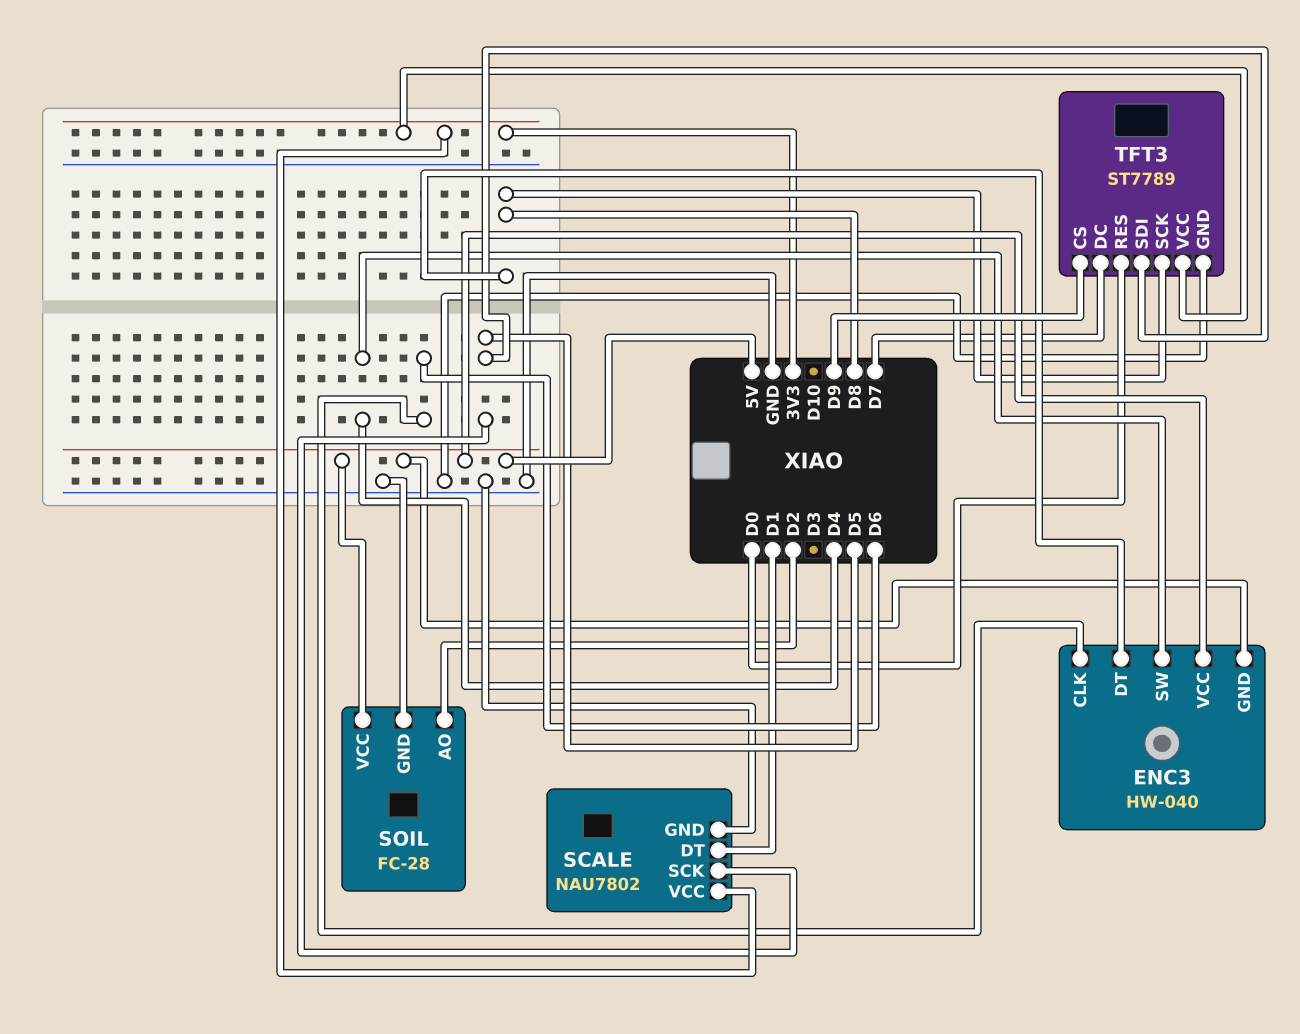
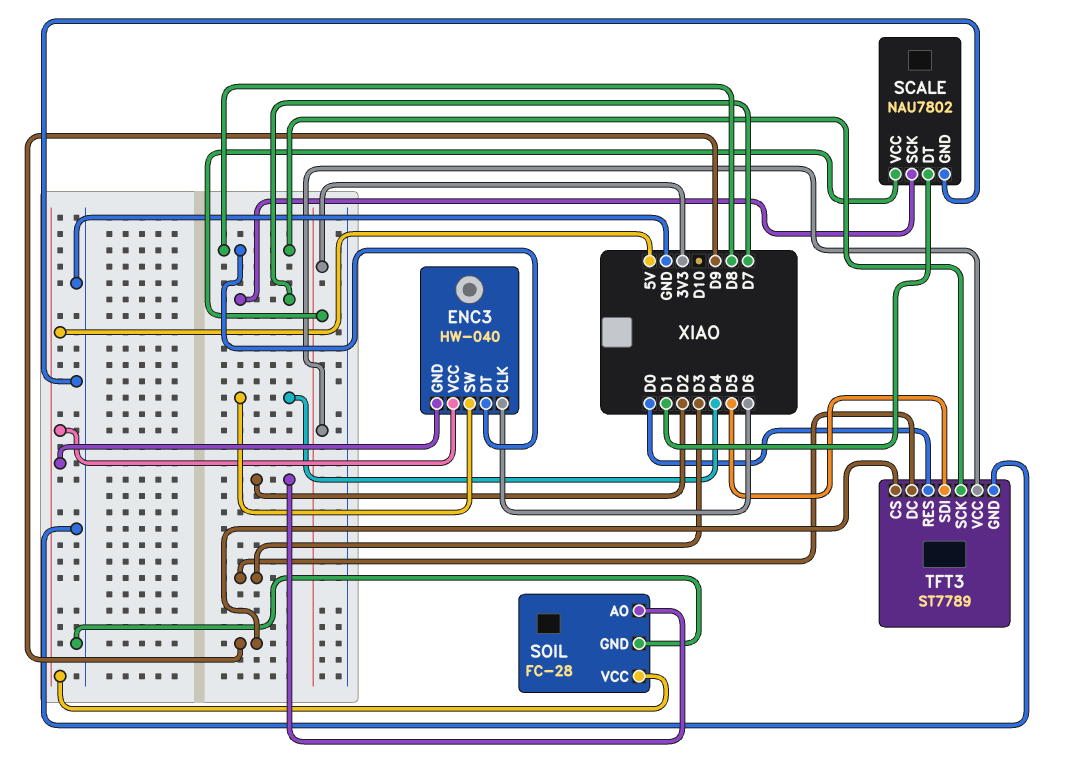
SCALE pin SCK: D5 -> D7
TFT3 pin DC: D7 -> D3

